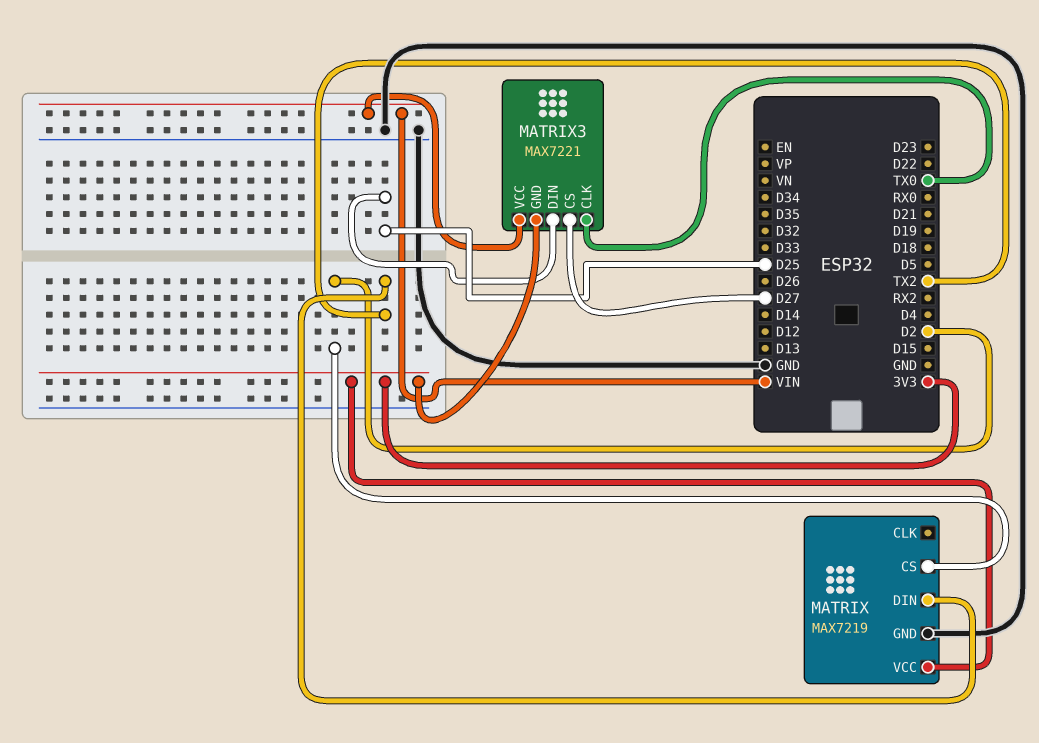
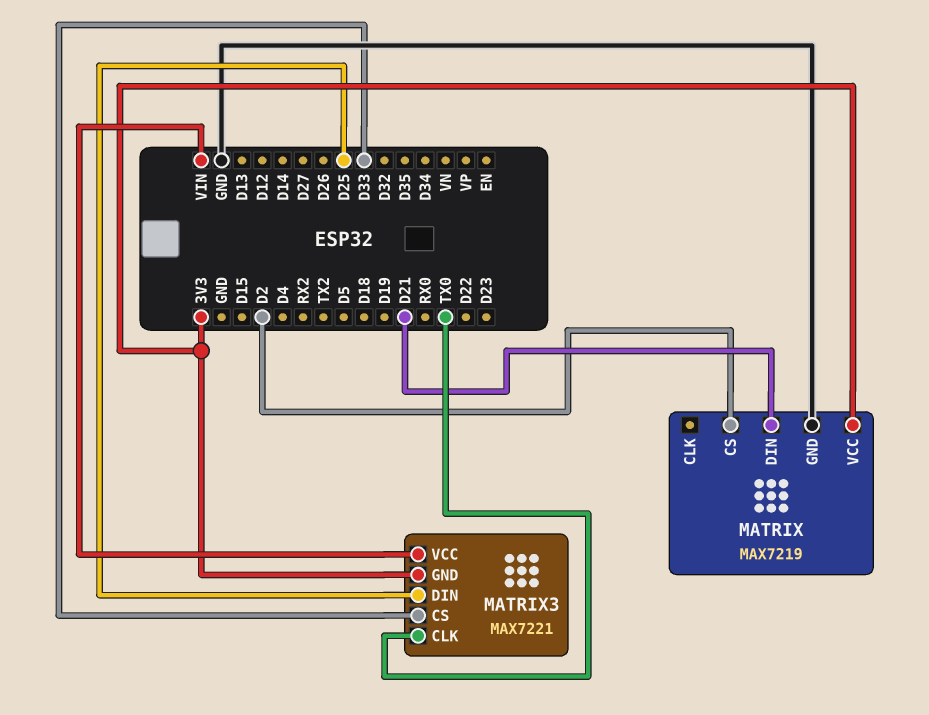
MATRIX pin DIN: TX2 -> D21
MATRIX3 pin CS: D27 -> D33

